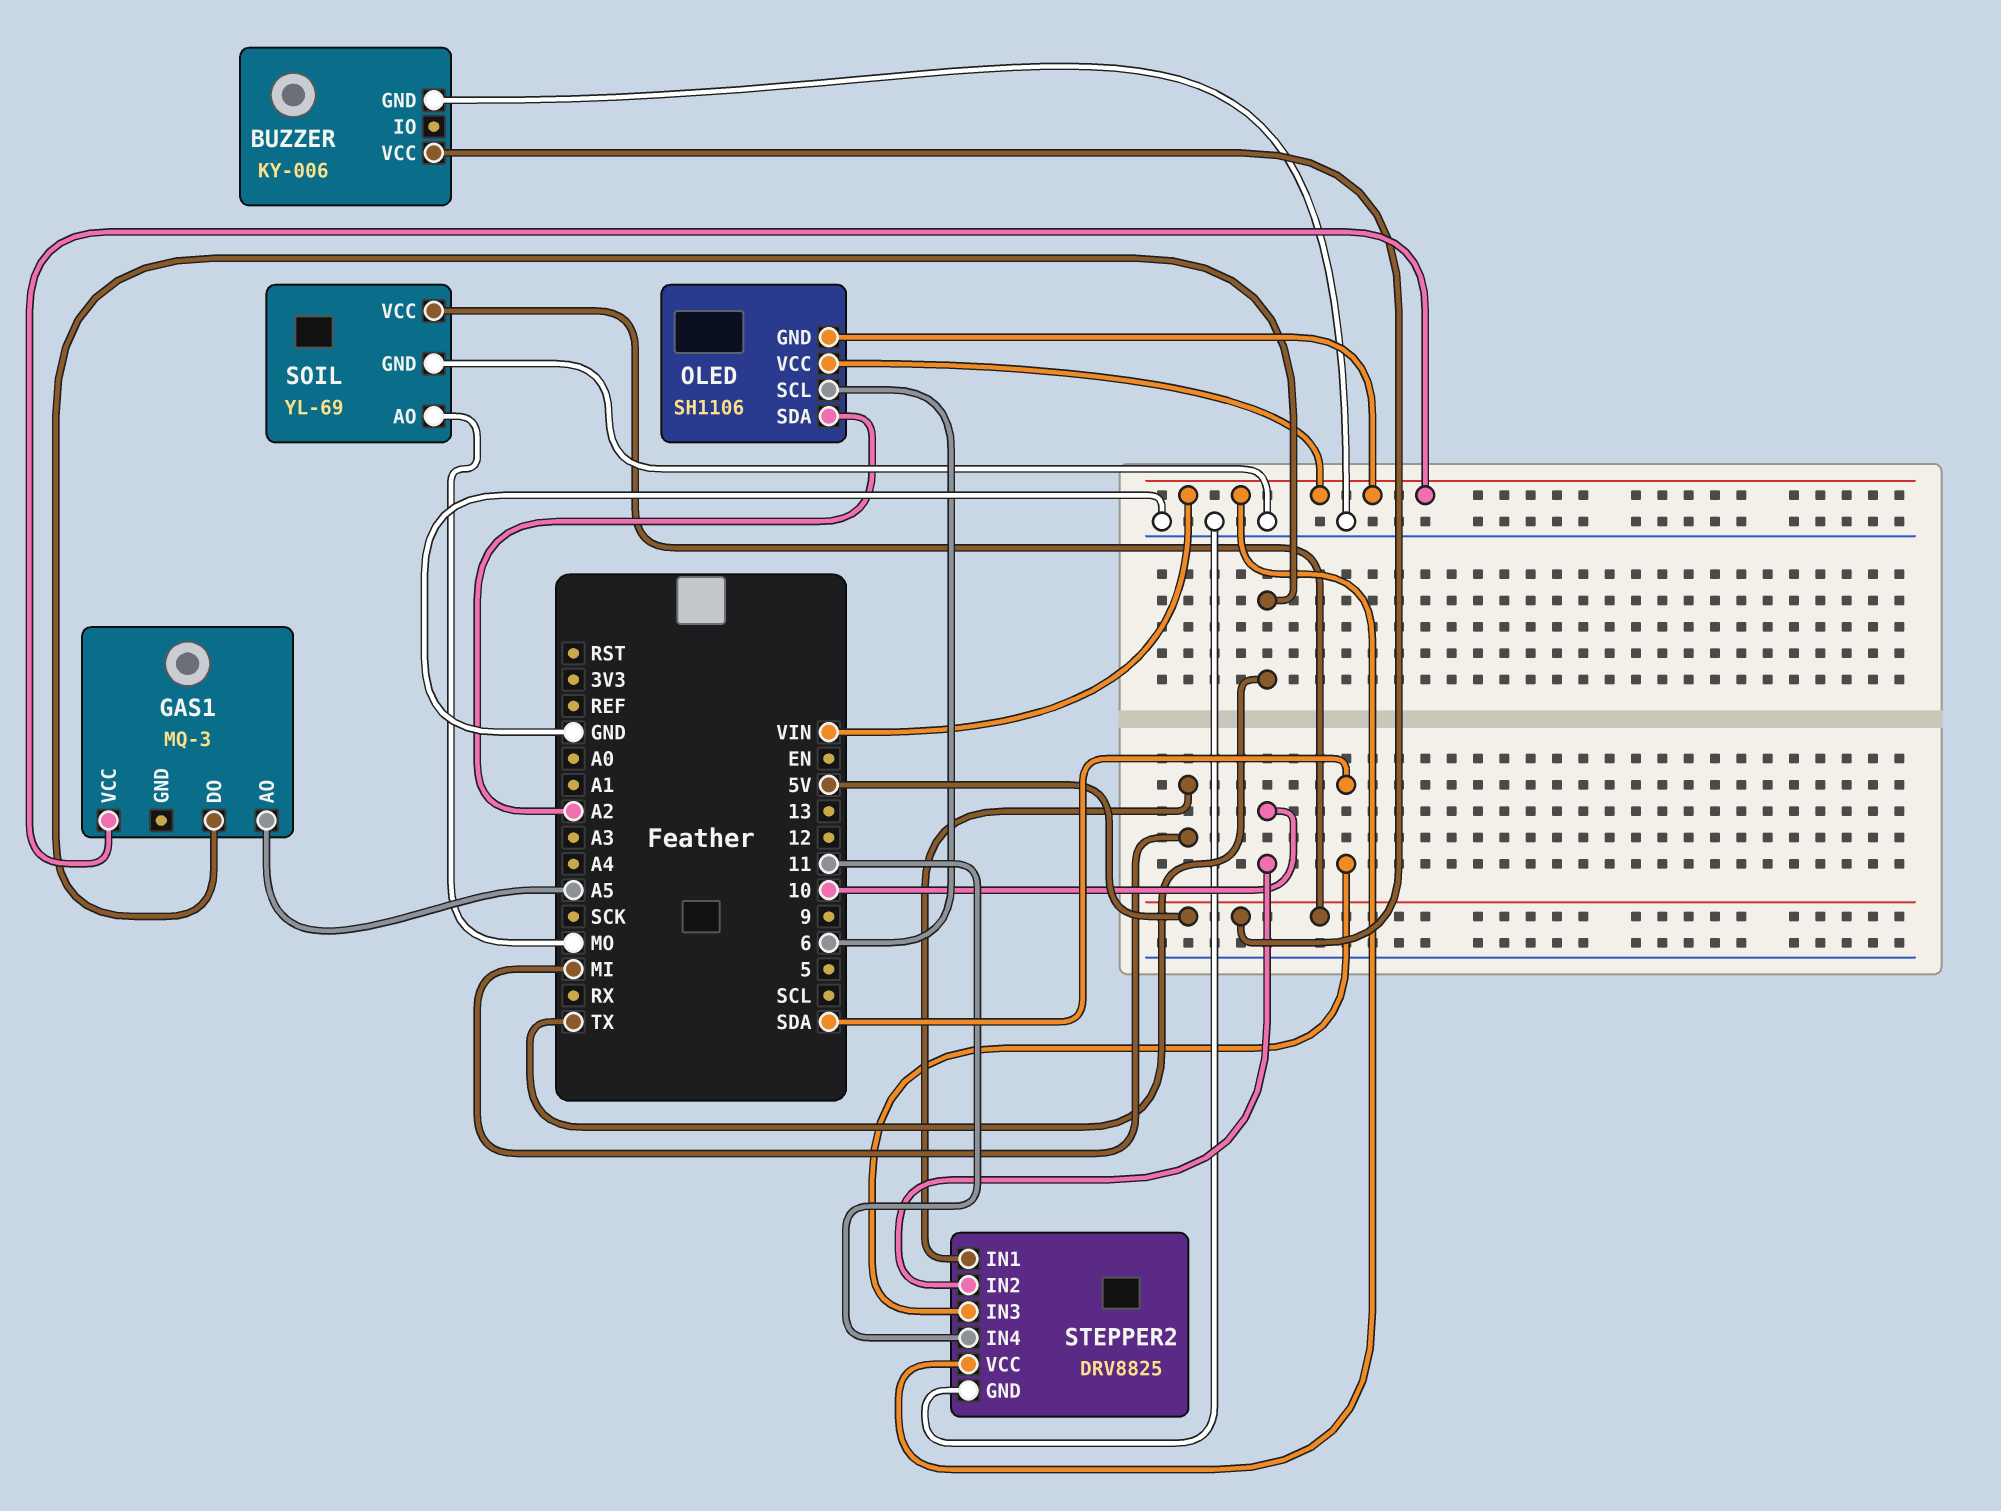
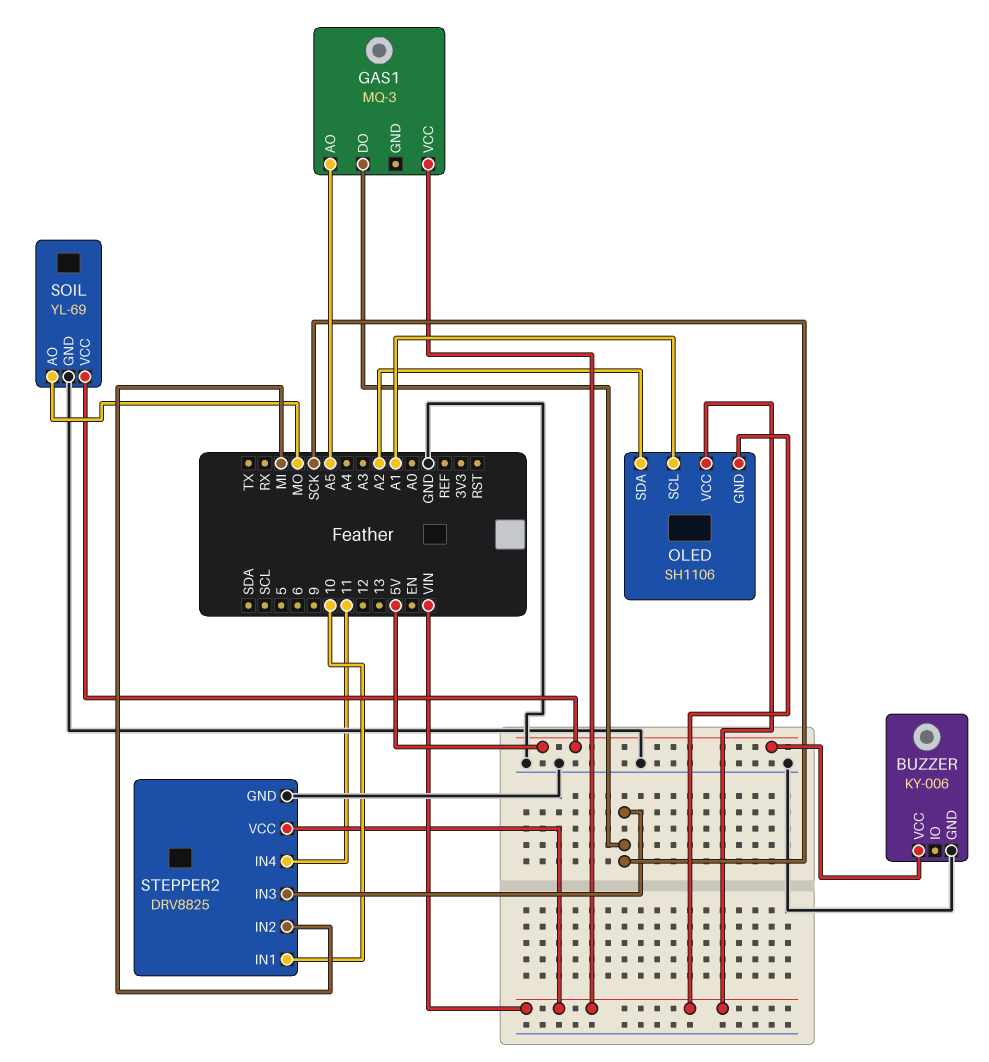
GAS1 pin DO: TX -> SCK
OLED pin SCL: 6 -> A1
STEPPER2 pin IN1: MI -> 10
STEPPER2 pin IN2: 10 -> MI
STEPPER2 pin IN3: SDA -> SCK

